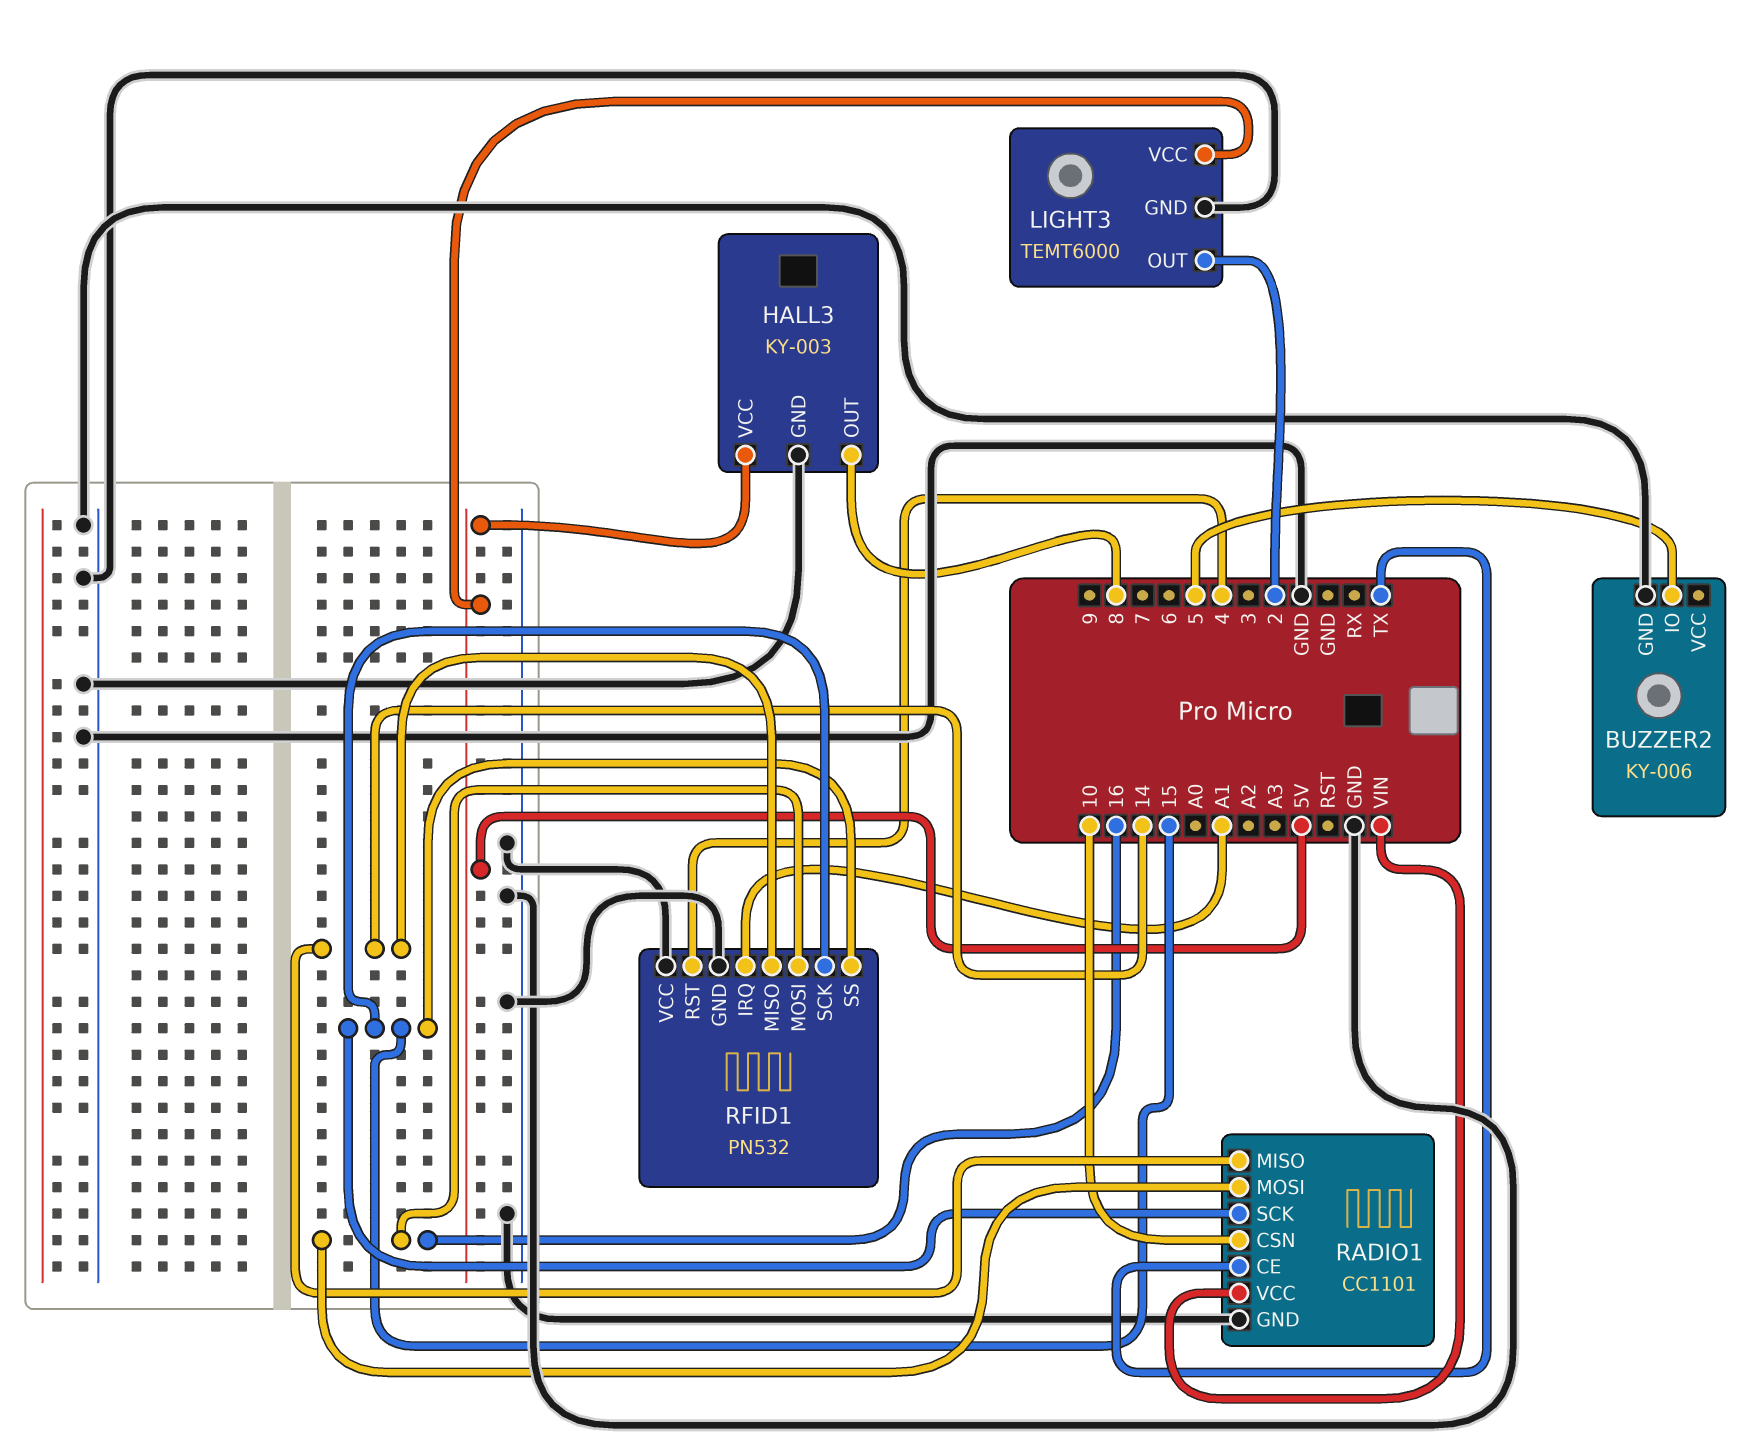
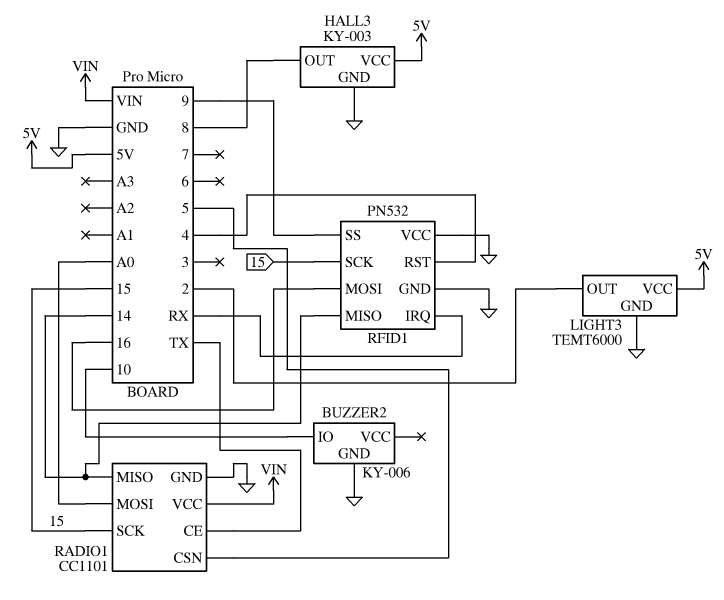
BUZZER2 pin IO: 5 -> 10
RADIO1 pin CSN: 10 -> 5
RADIO1 pin MOSI: 16 -> A0
RFID1 pin IRQ: A1 -> RX
RFID1 pin SS: 15 -> 9

